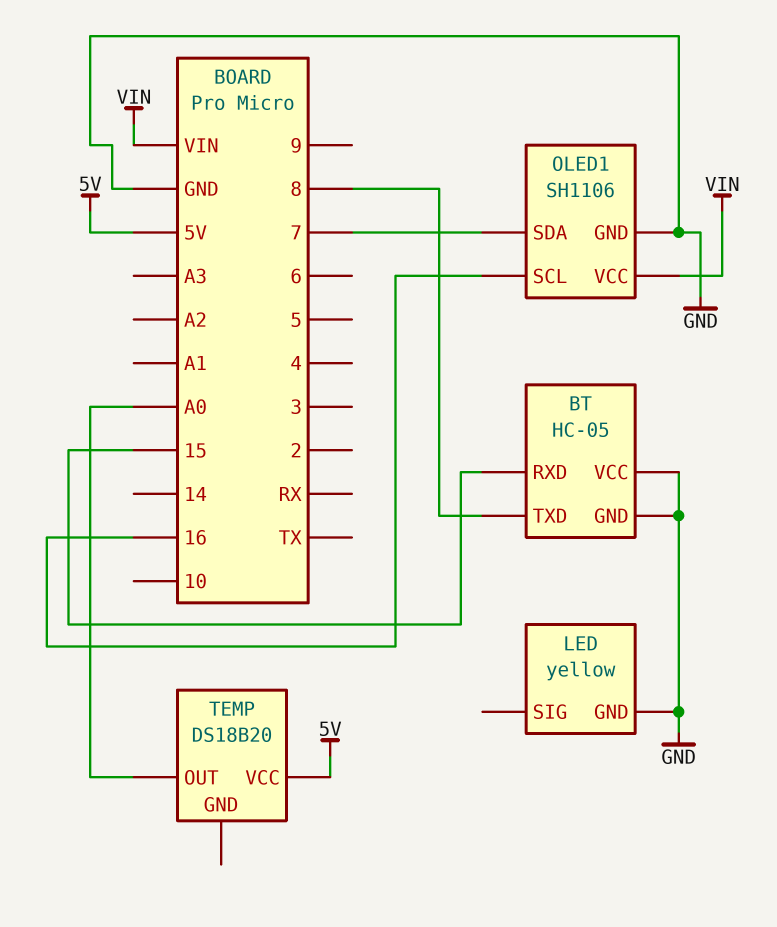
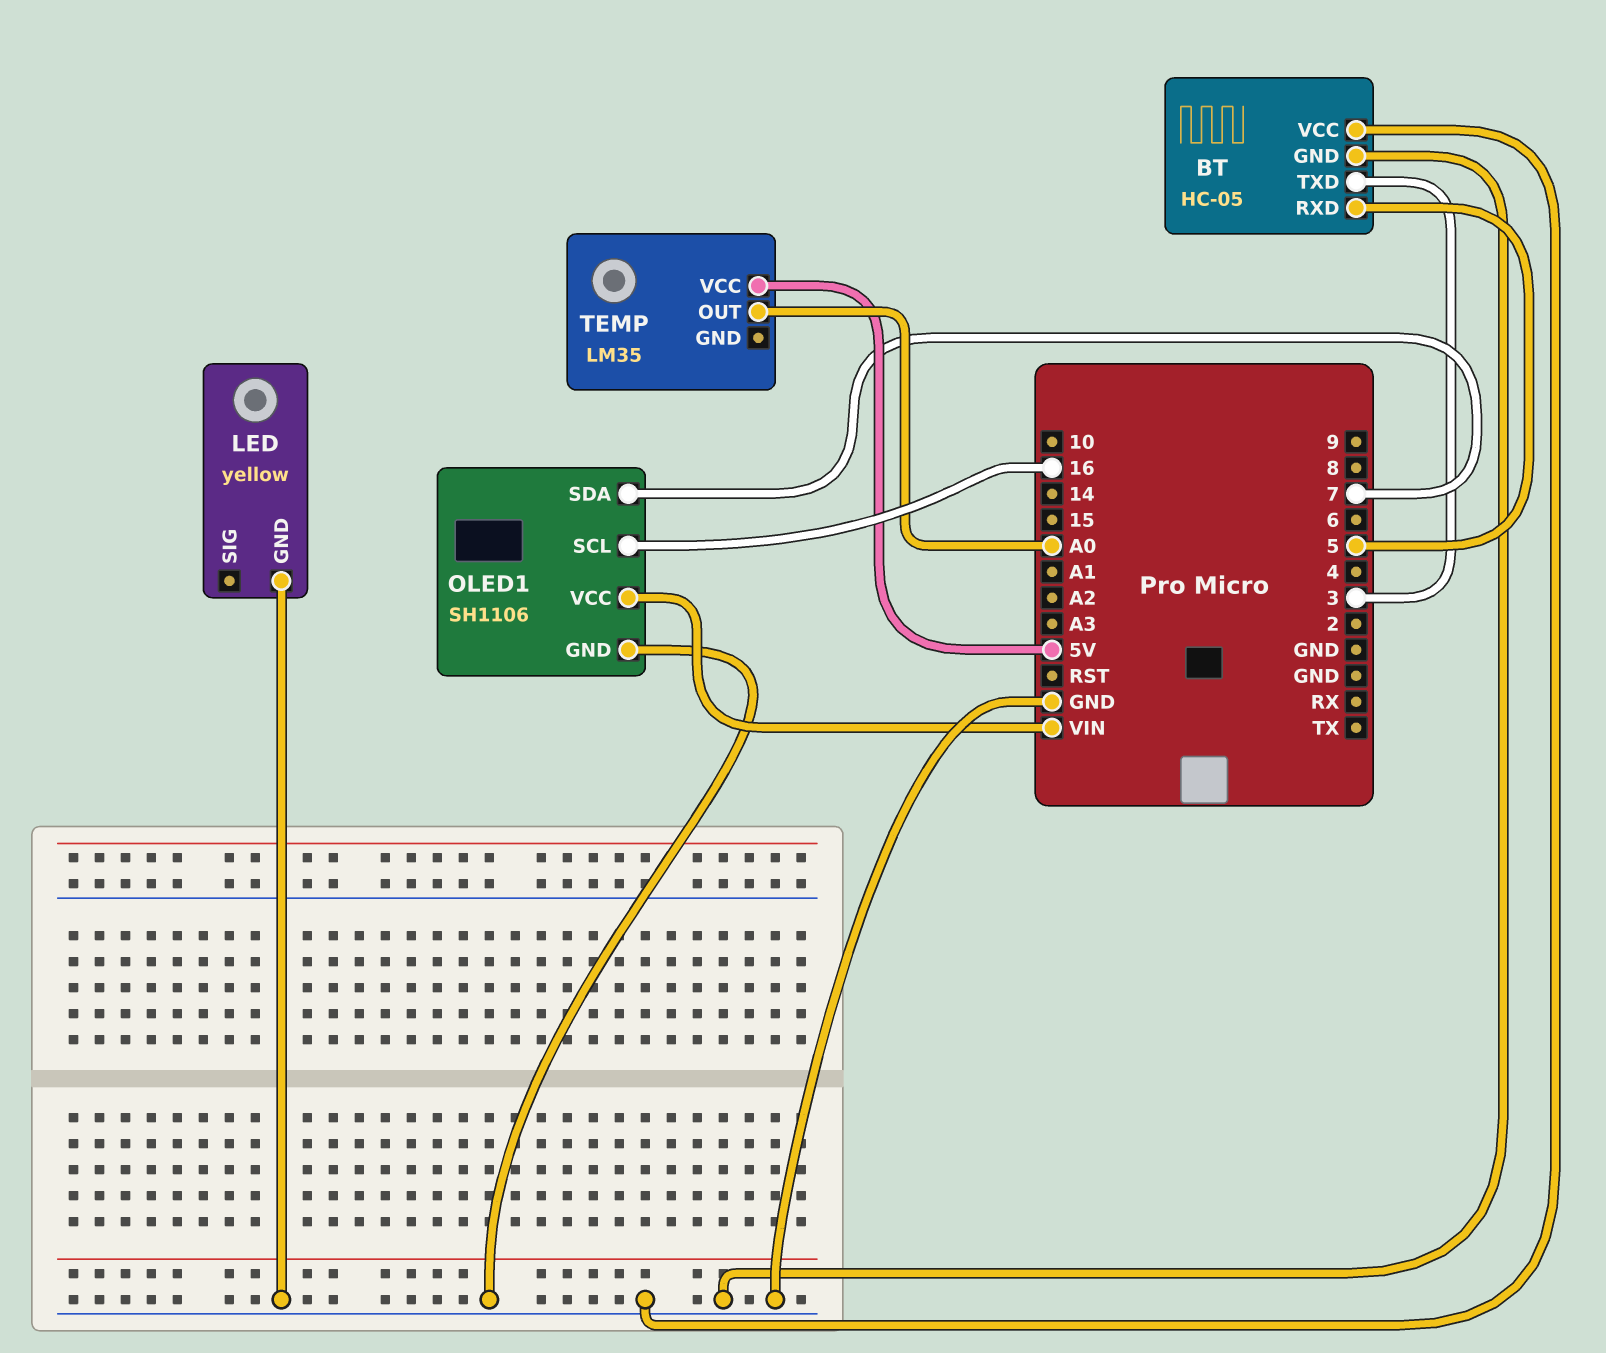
BT pin RXD: 15 -> 5
BT pin TXD: 8 -> 3
TEMP: DS18B20 -> LM35

